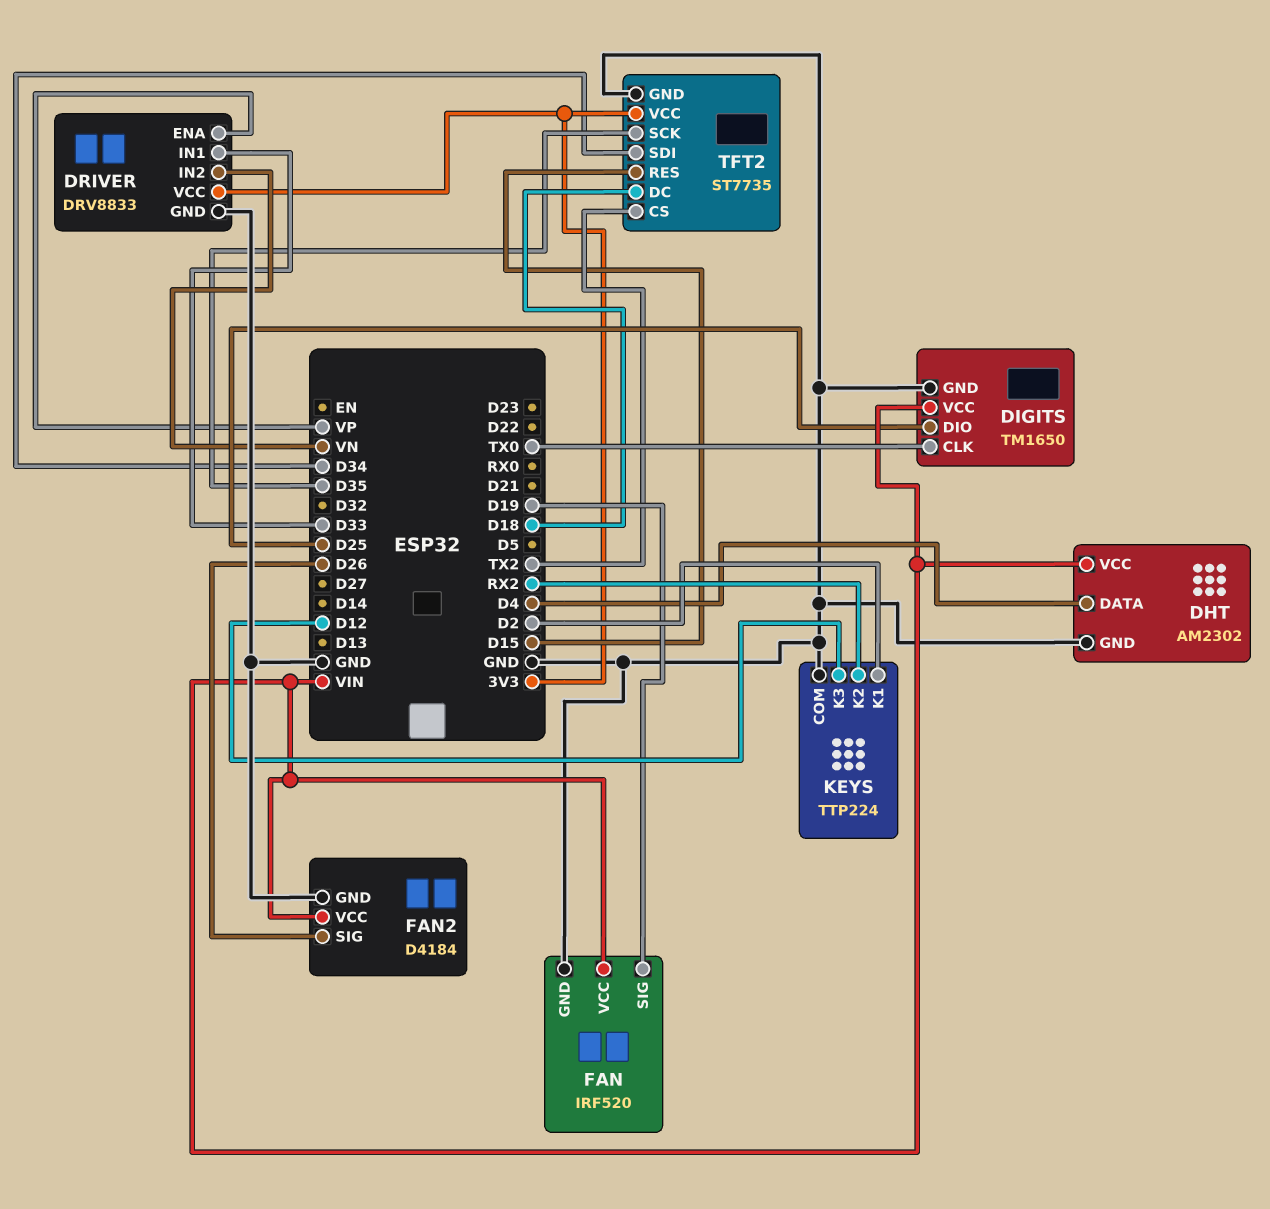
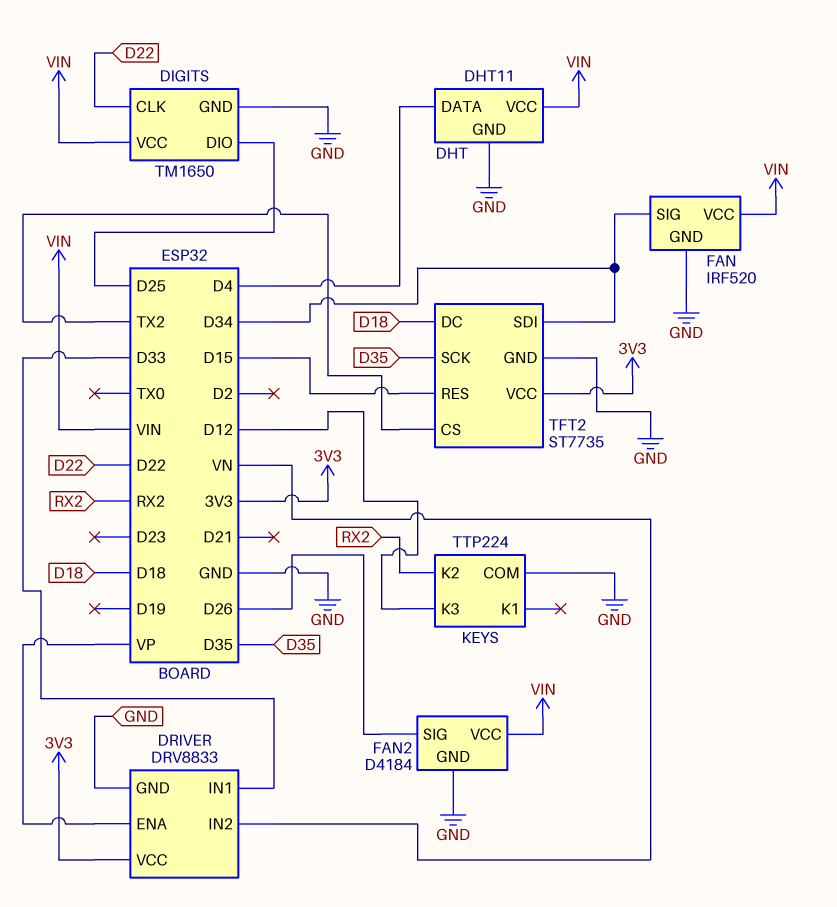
DHT: AM2302 -> DHT11
DIGITS pin CLK: TX0 -> D22
FAN pin SIG: D19 -> D34
KEYS pin K1: D2 -> none

